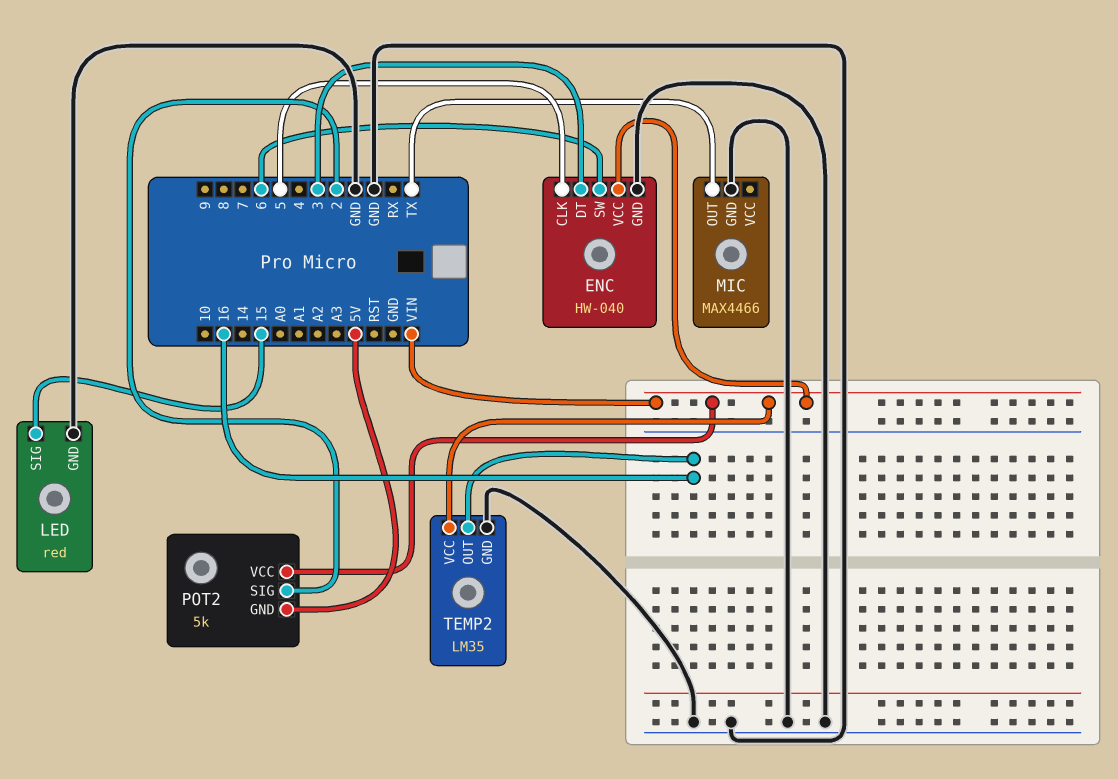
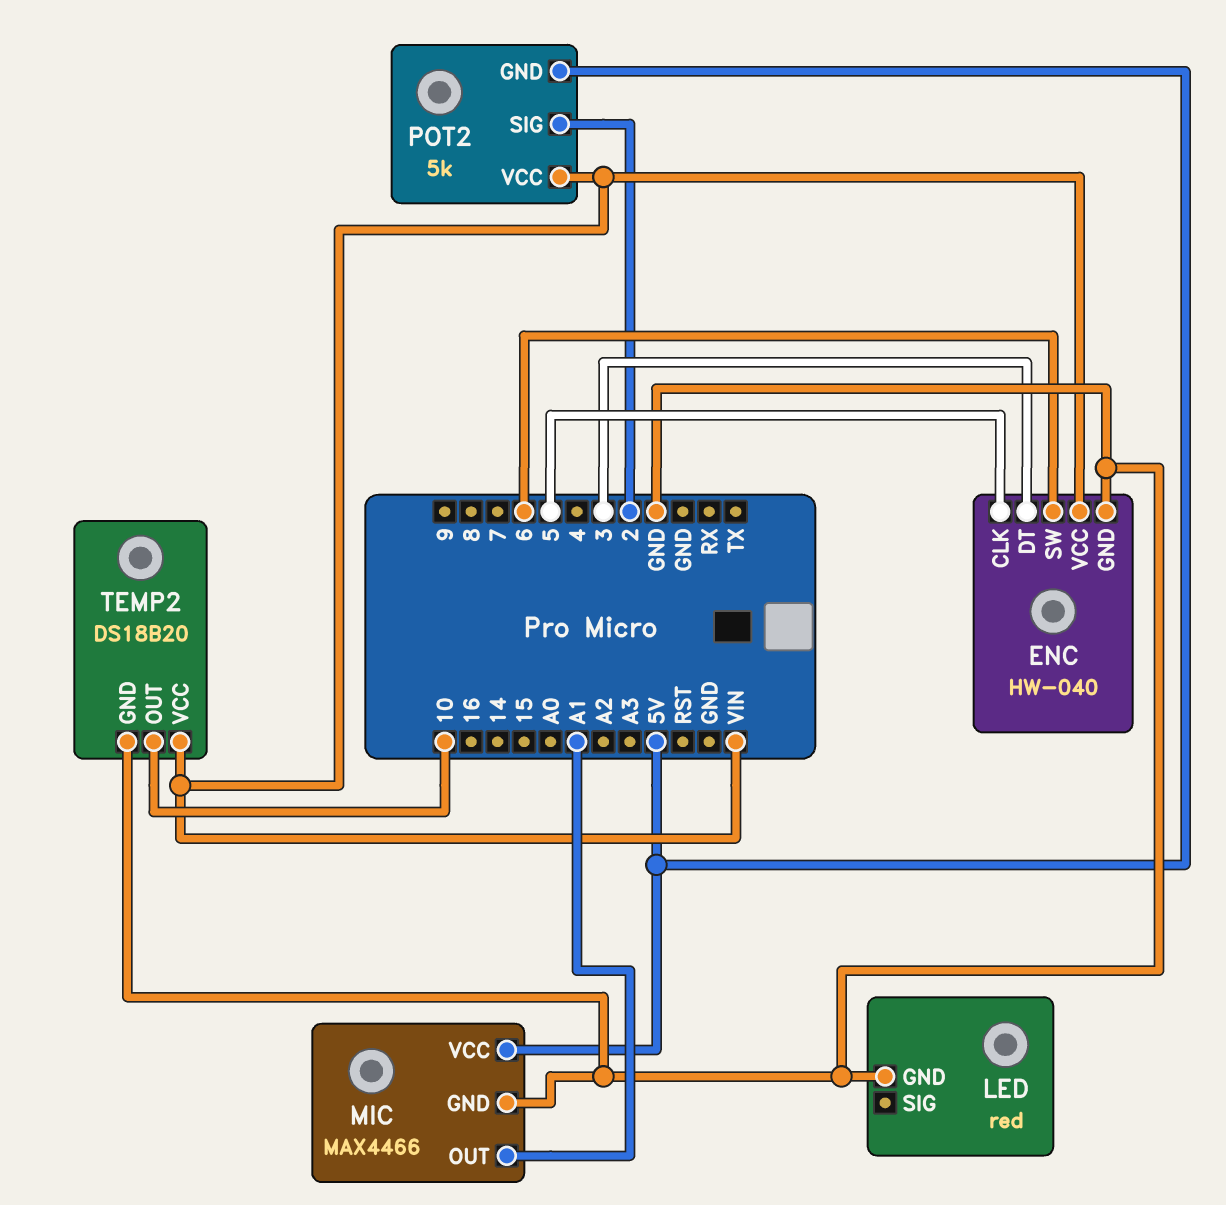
LED pin SIG: 15 -> none
MIC pin OUT: TX -> A1
MIC pin VCC: none -> 5V
TEMP2: LM35 -> DS18B20
TEMP2 pin OUT: 16 -> 10

